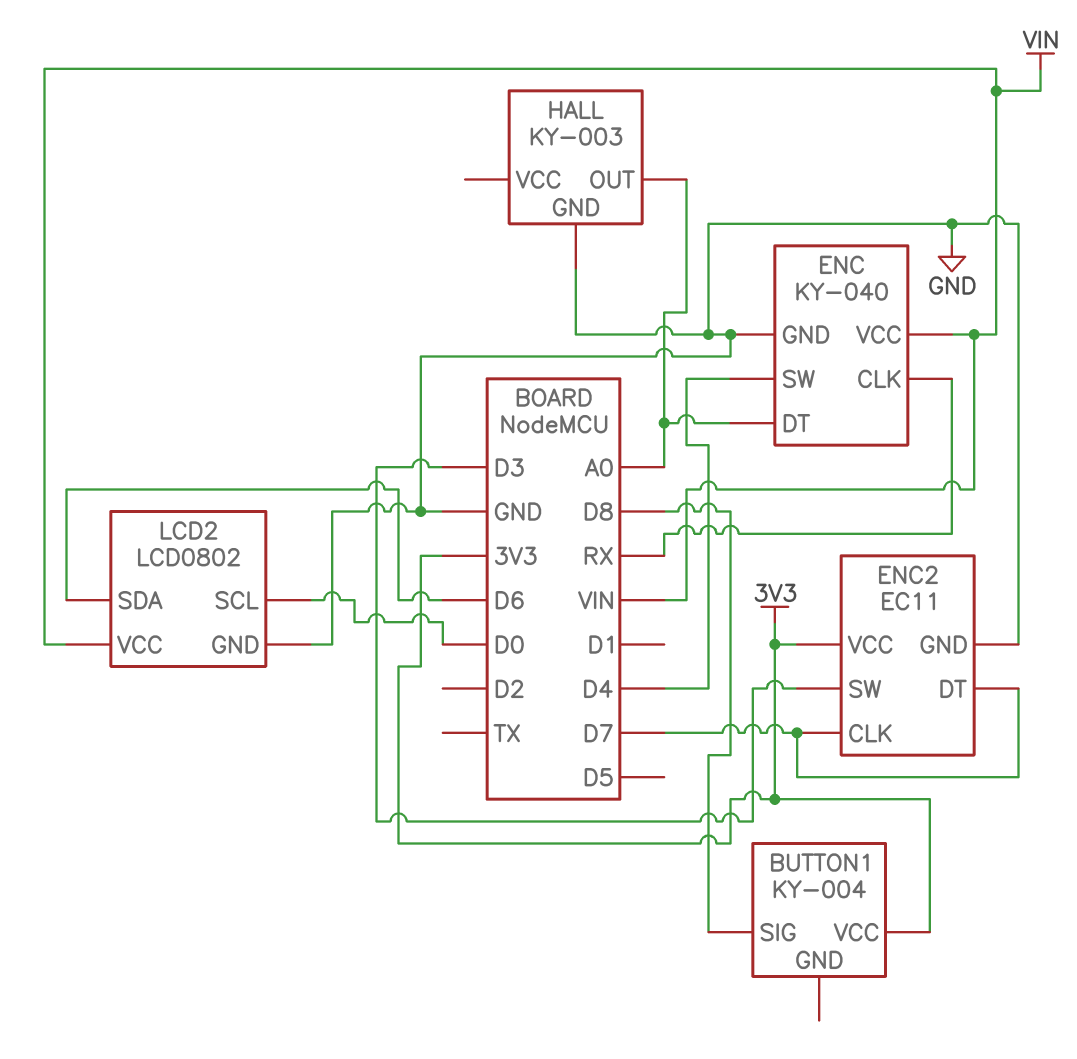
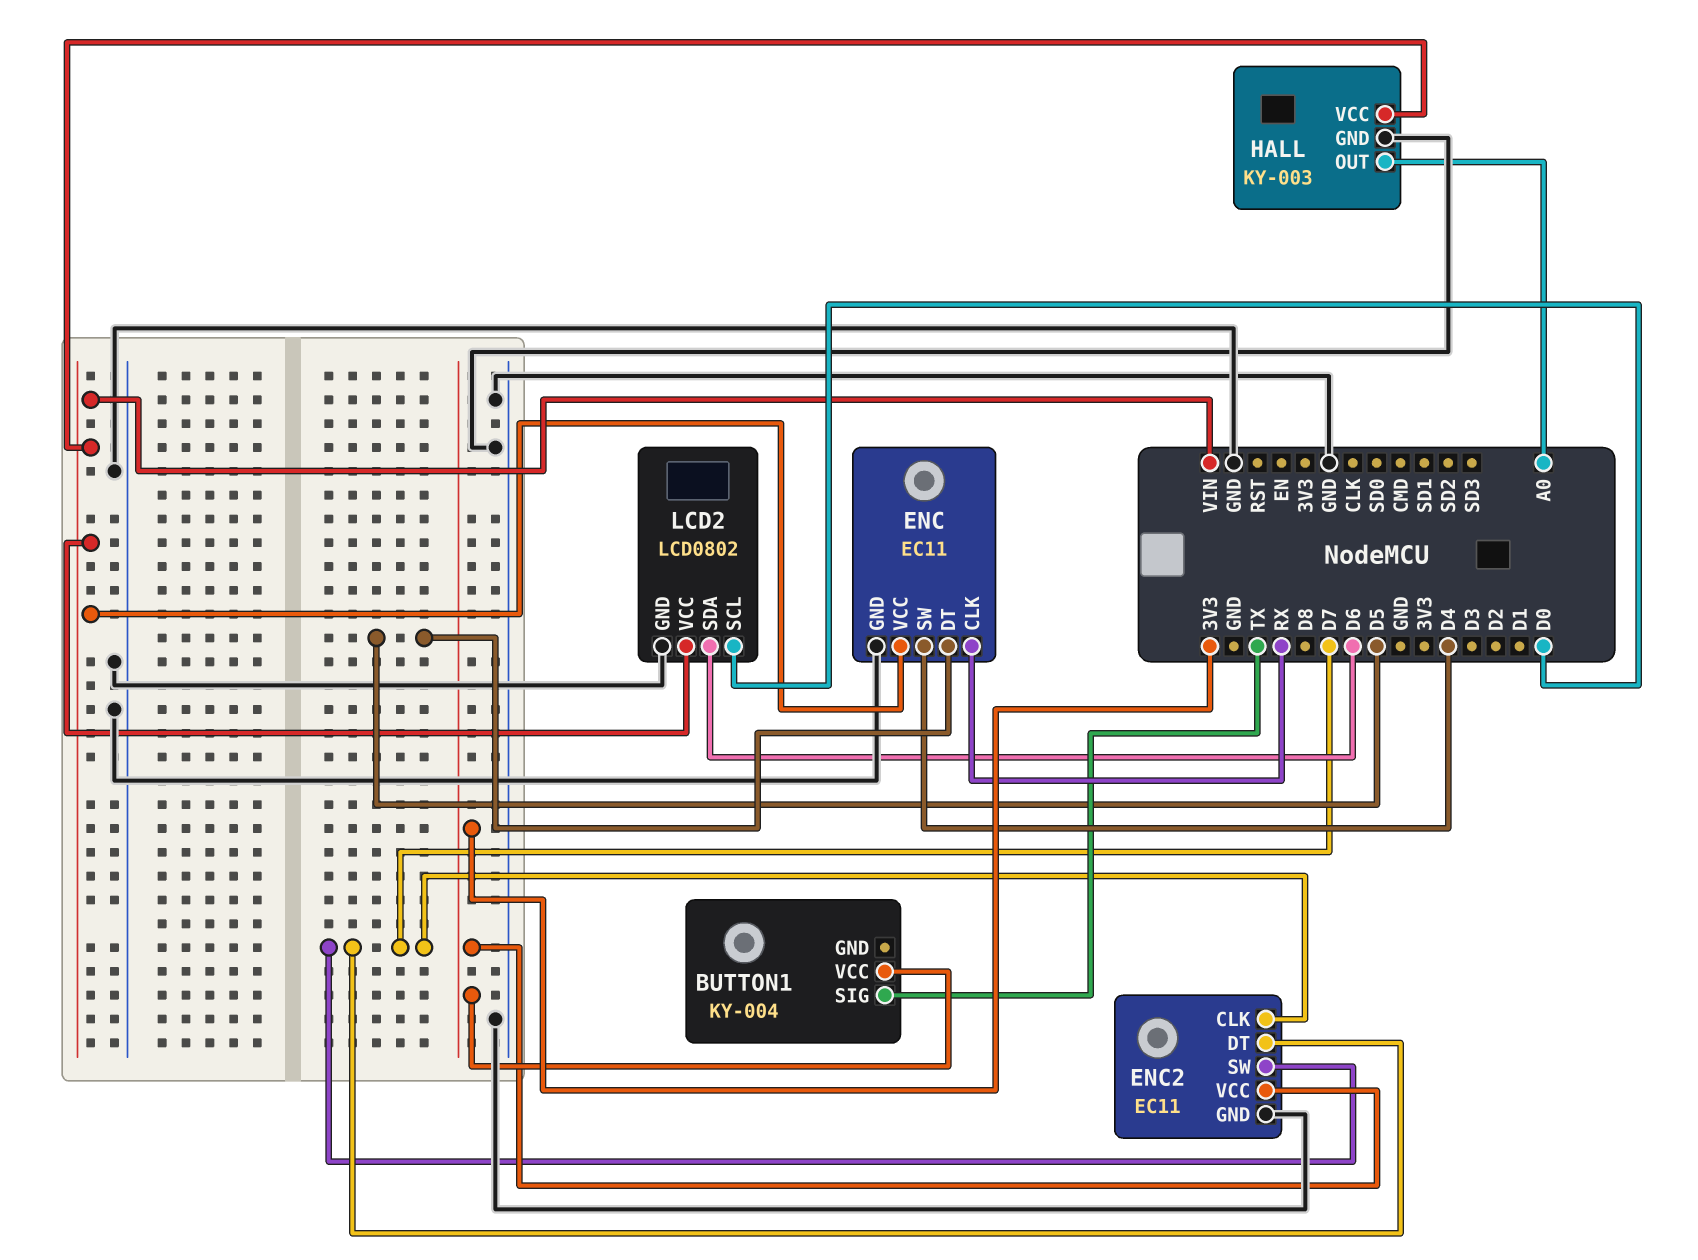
BUTTON1 pin SIG: D8 -> TX
ENC: KY-040 -> EC11
ENC pin DT: A0 -> D5
ENC2 pin SW: D3 -> D7
HALL pin VCC: none -> VIN

